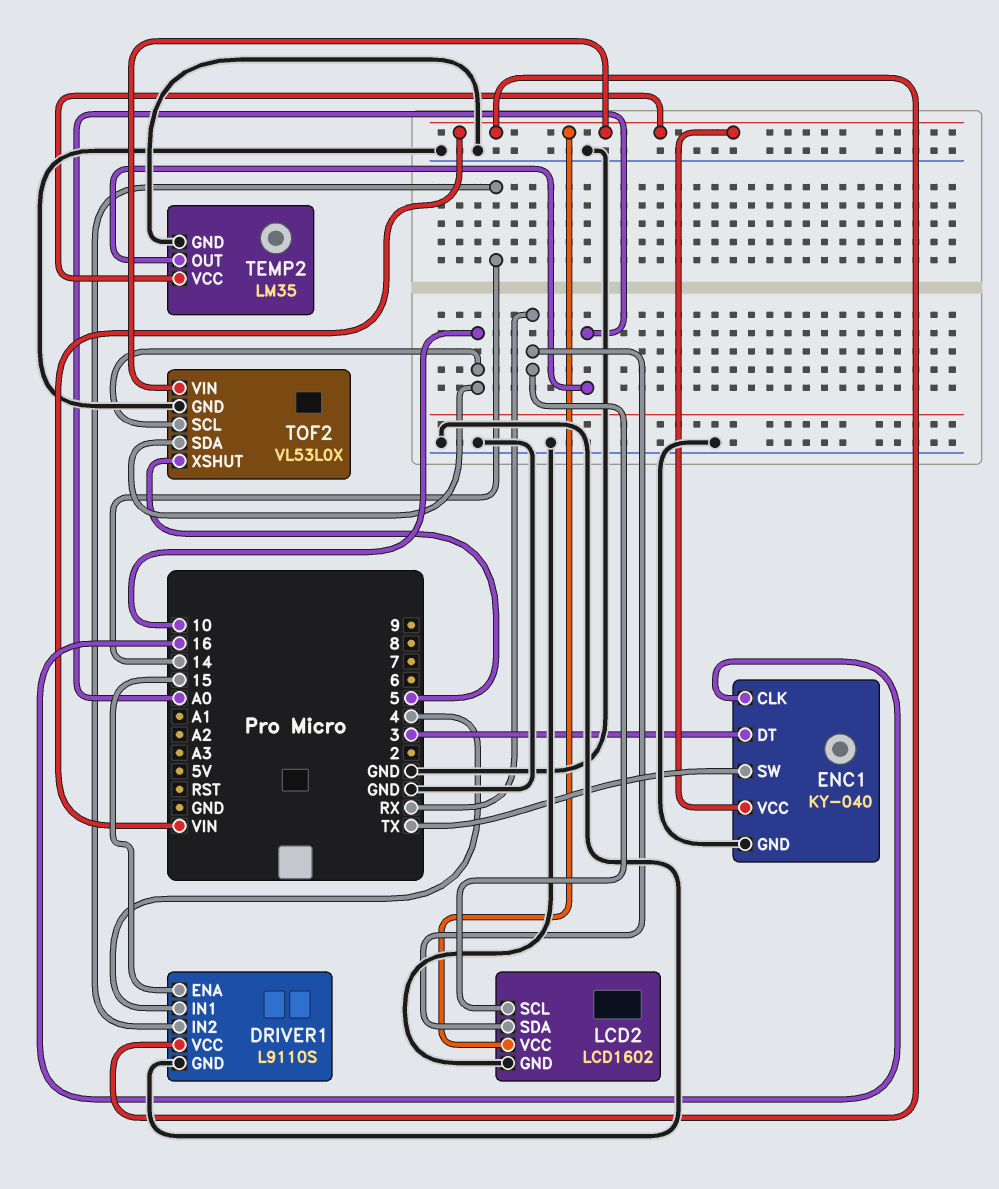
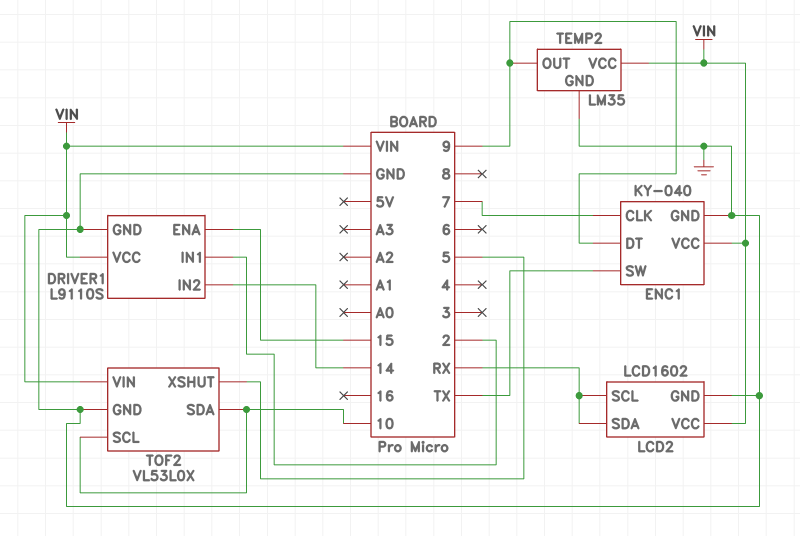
DRIVER1 pin IN1: 4 -> 2
ENC1 pin CLK: 16 -> 7
ENC1 pin DT: 3 -> 9
TEMP2 pin OUT: A0 -> 9

